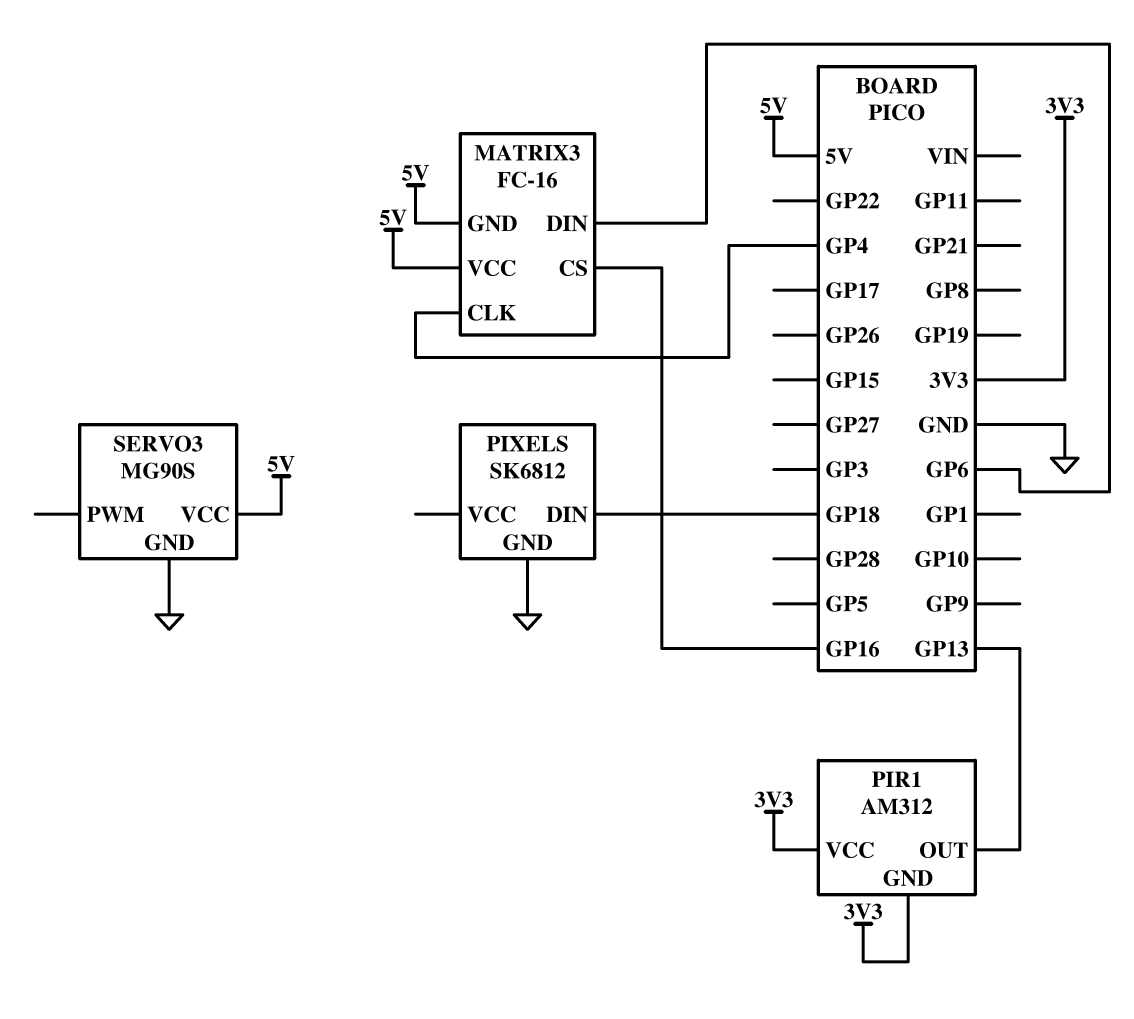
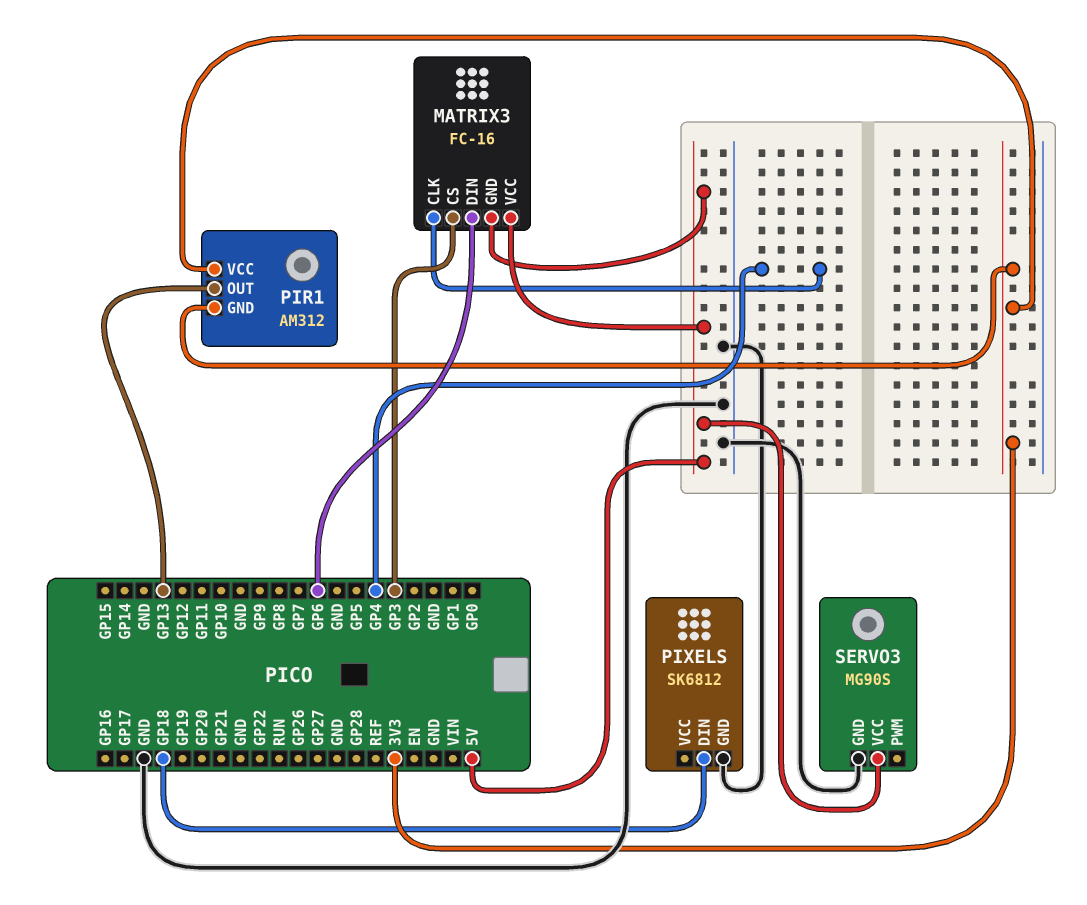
MATRIX3 pin CS: GP16 -> GP3

